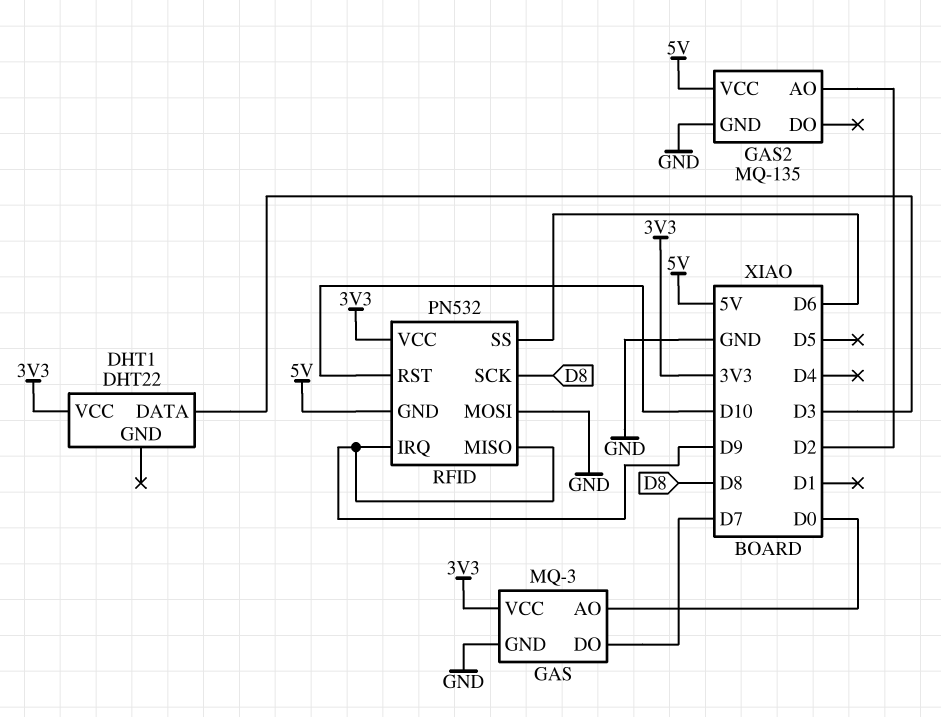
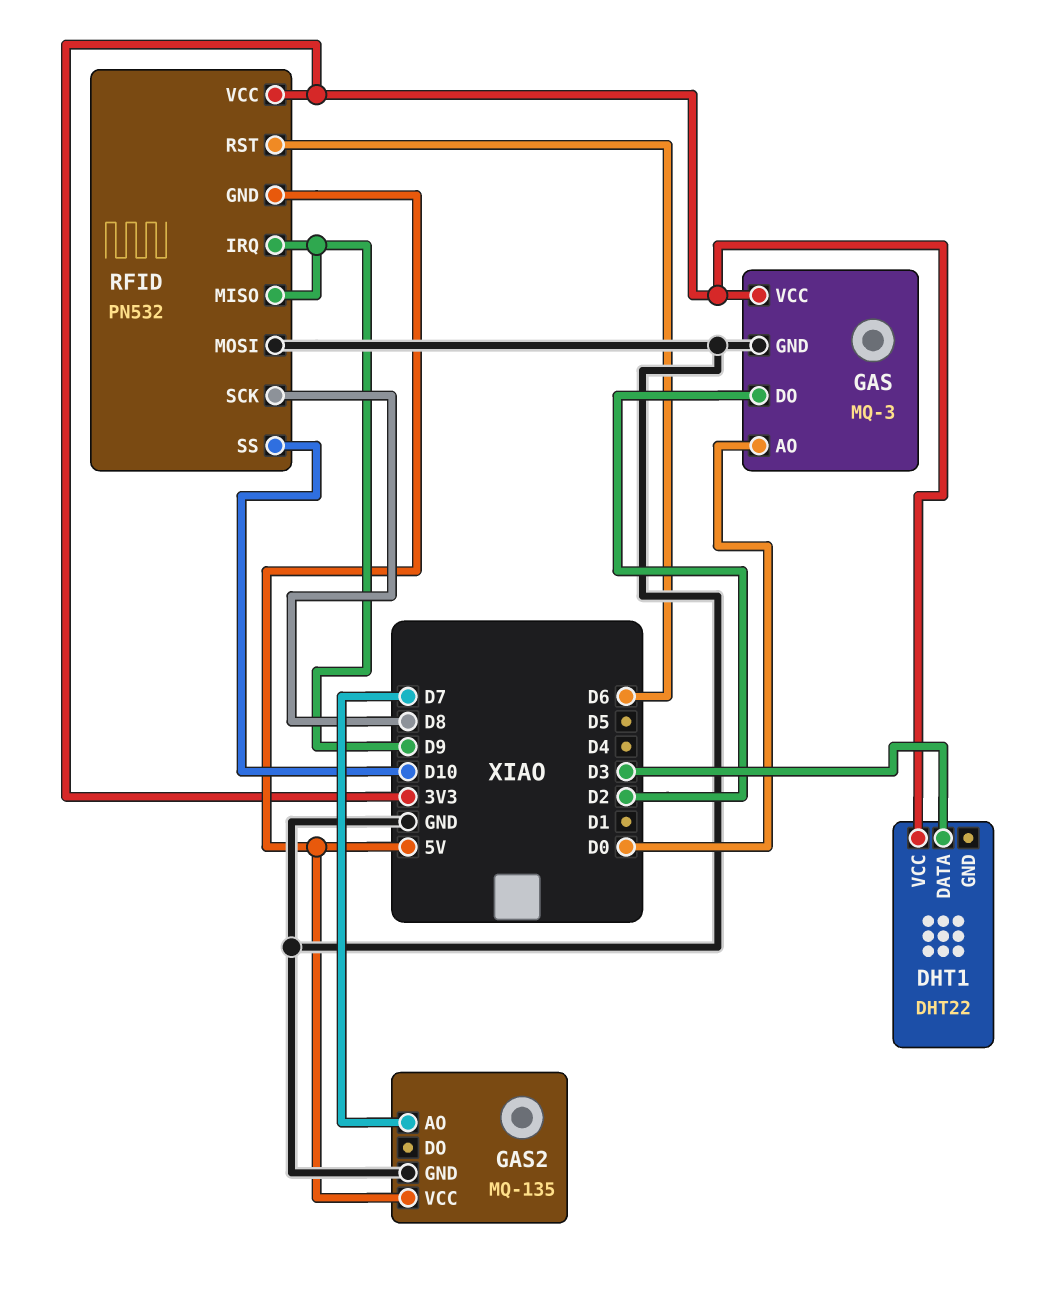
GAS pin DO: D7 -> D2
GAS2 pin AO: D2 -> D7
RFID pin RST: D10 -> D6
RFID pin SS: D6 -> D10

